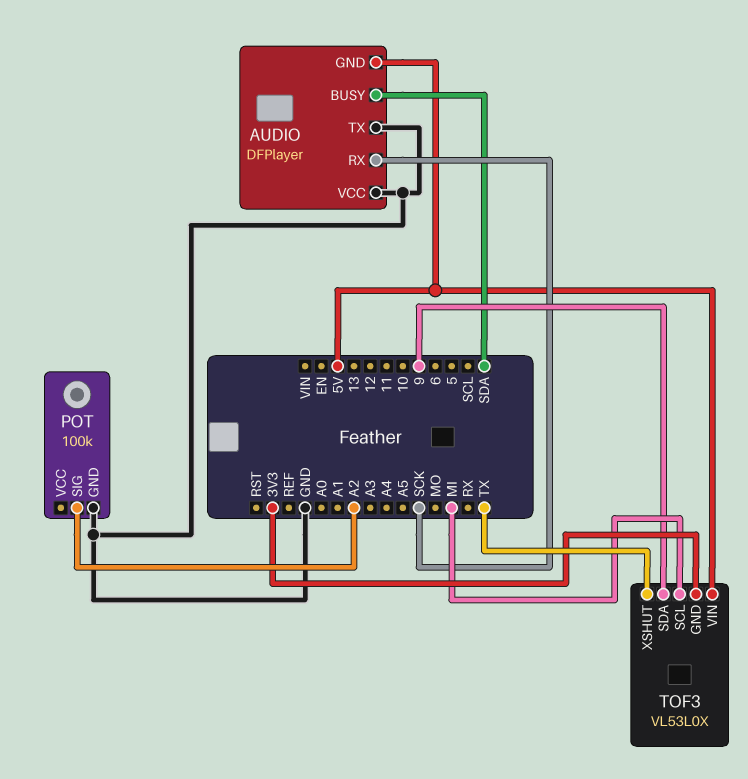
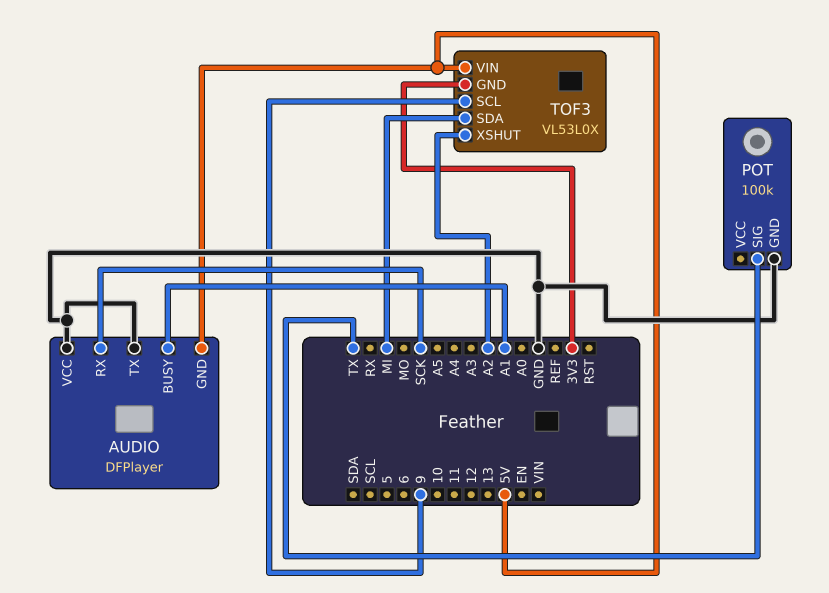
AUDIO pin BUSY: SDA -> A1
POT pin SIG: A2 -> TX
TOF3 pin SCL: MI -> 9
TOF3 pin SDA: 9 -> MI
TOF3 pin XSHUT: TX -> A2

